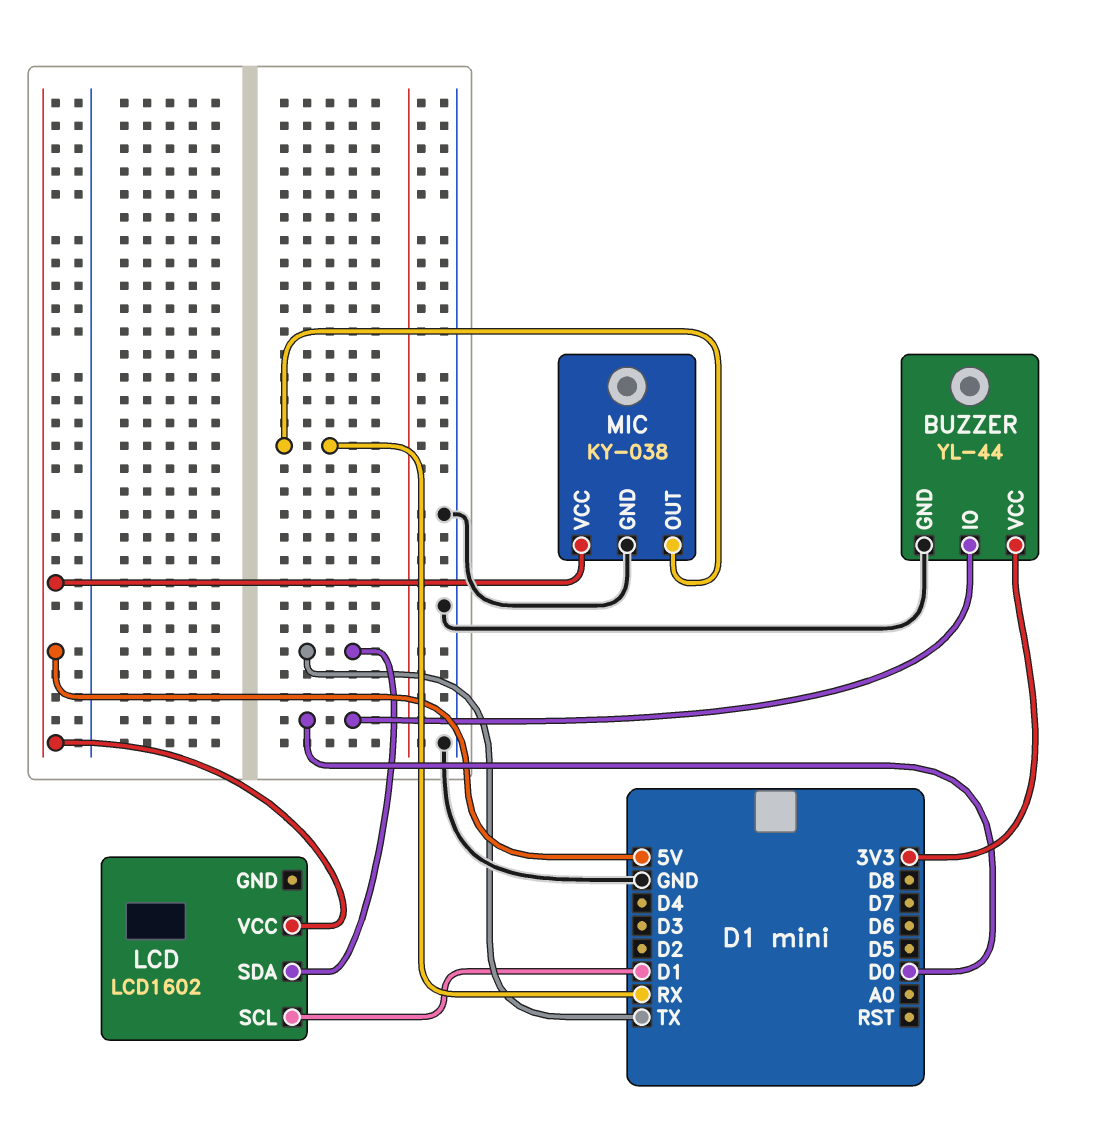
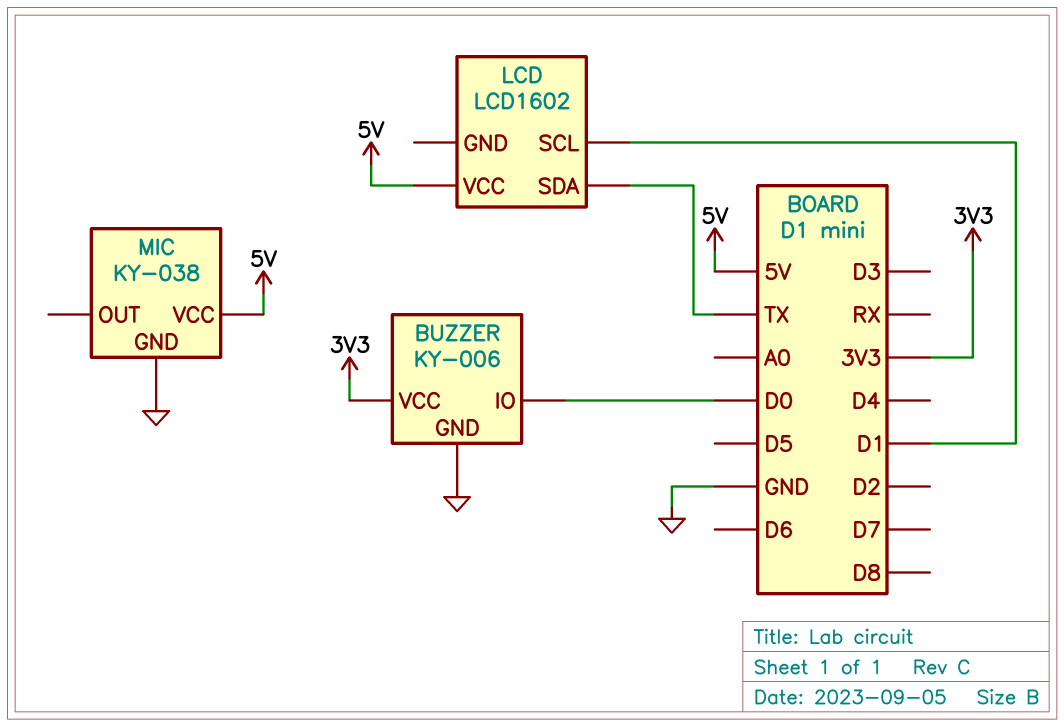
BUZZER: YL-44 -> KY-006
MIC pin OUT: RX -> none

